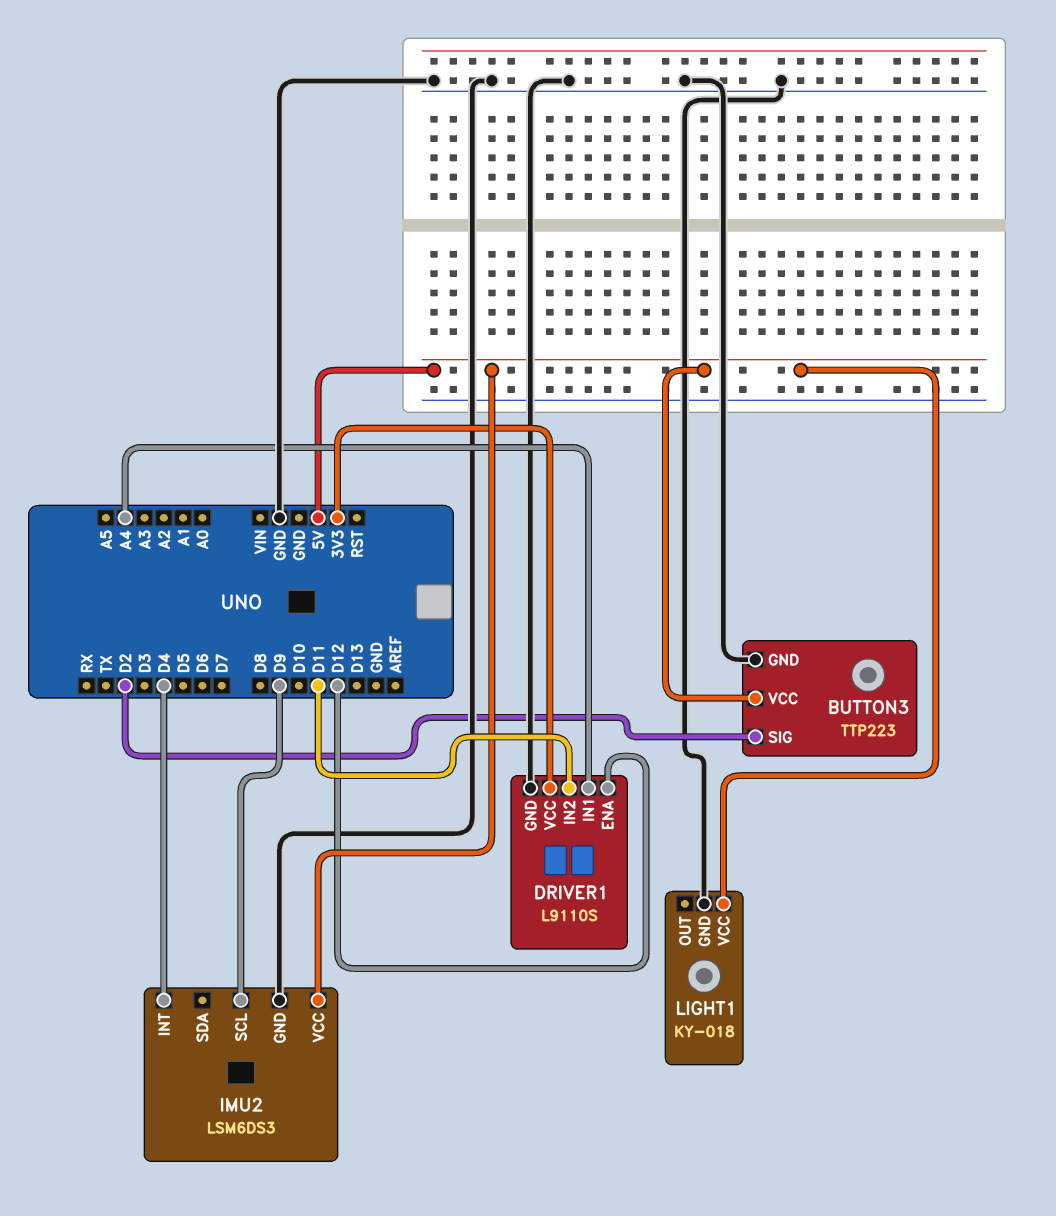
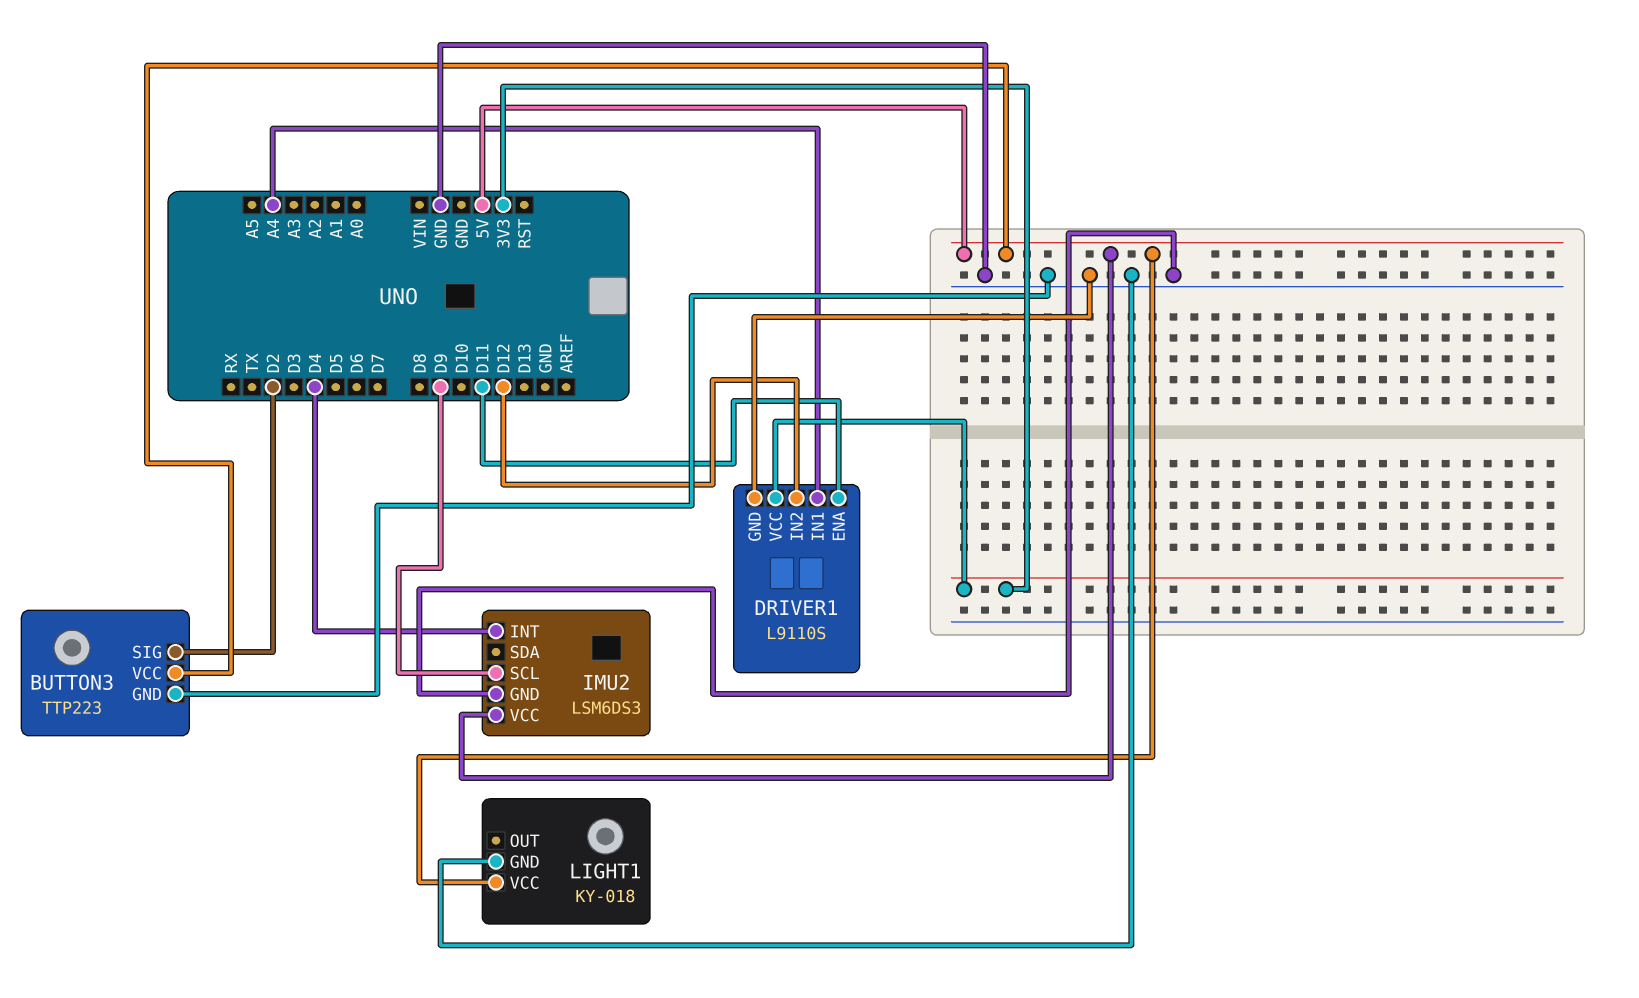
DRIVER1 pin ENA: D12 -> D11
DRIVER1 pin IN2: D11 -> D12

